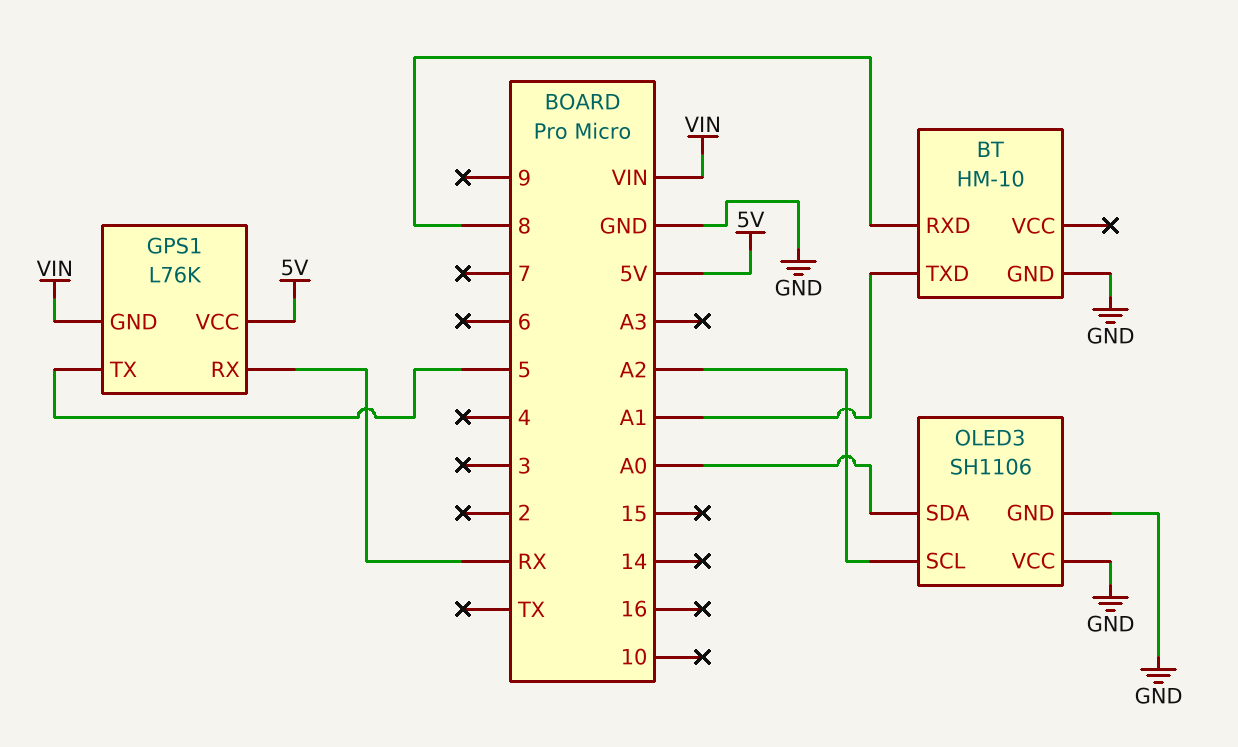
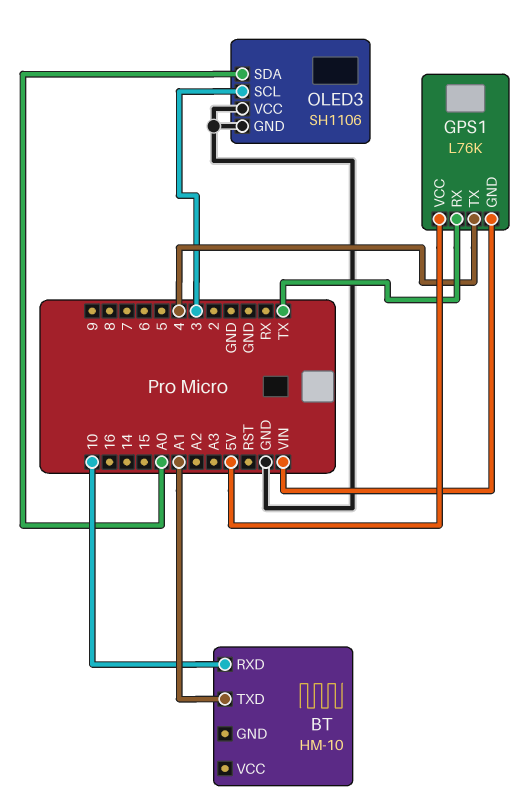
BT pin GND: GND -> none
BT pin RXD: 8 -> 10
GPS1 pin RX: RX -> TX
GPS1 pin TX: 5 -> 4
OLED3 pin SCL: A2 -> 3

